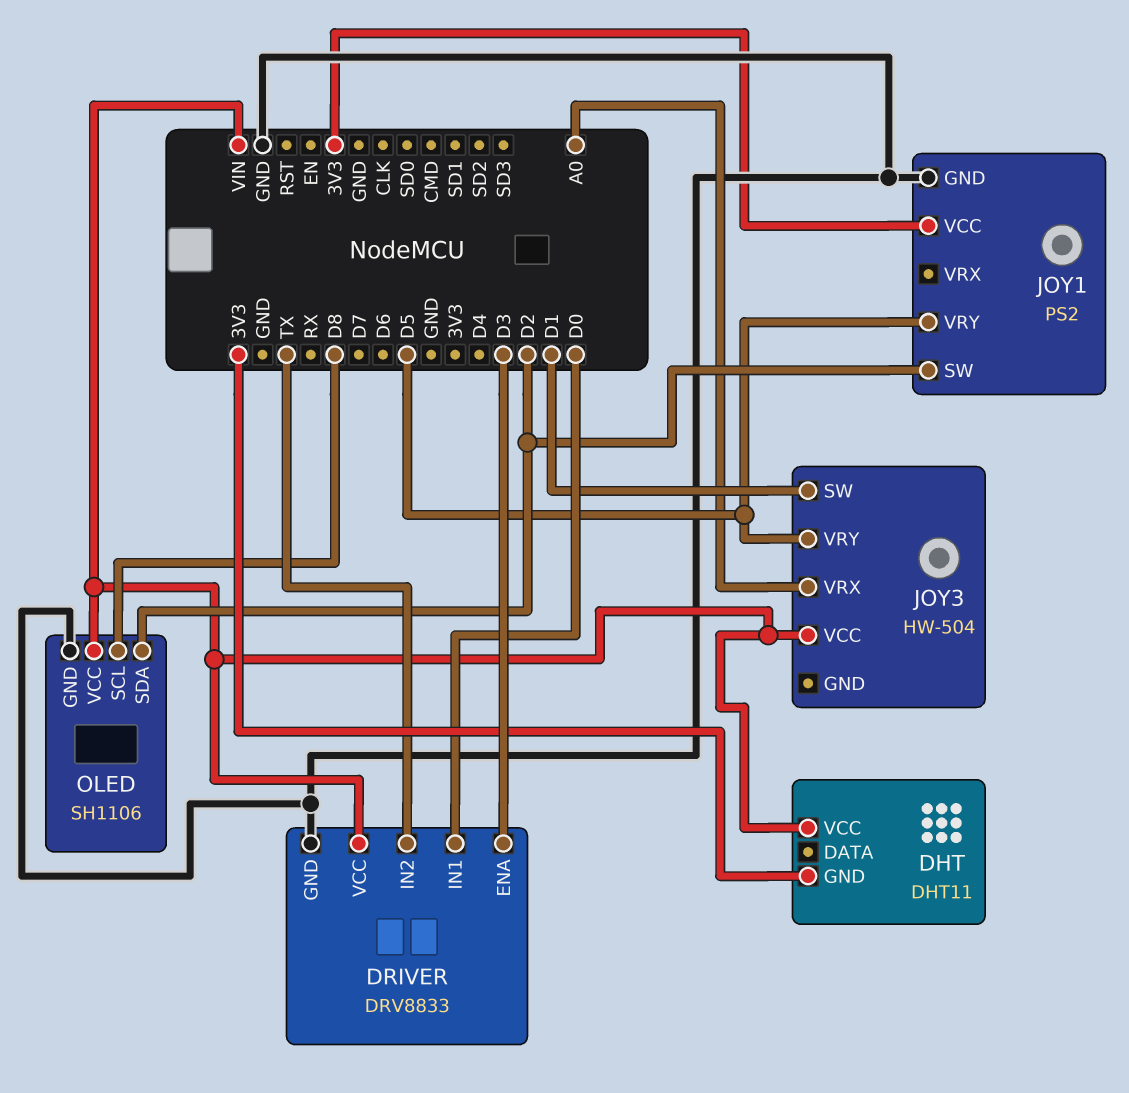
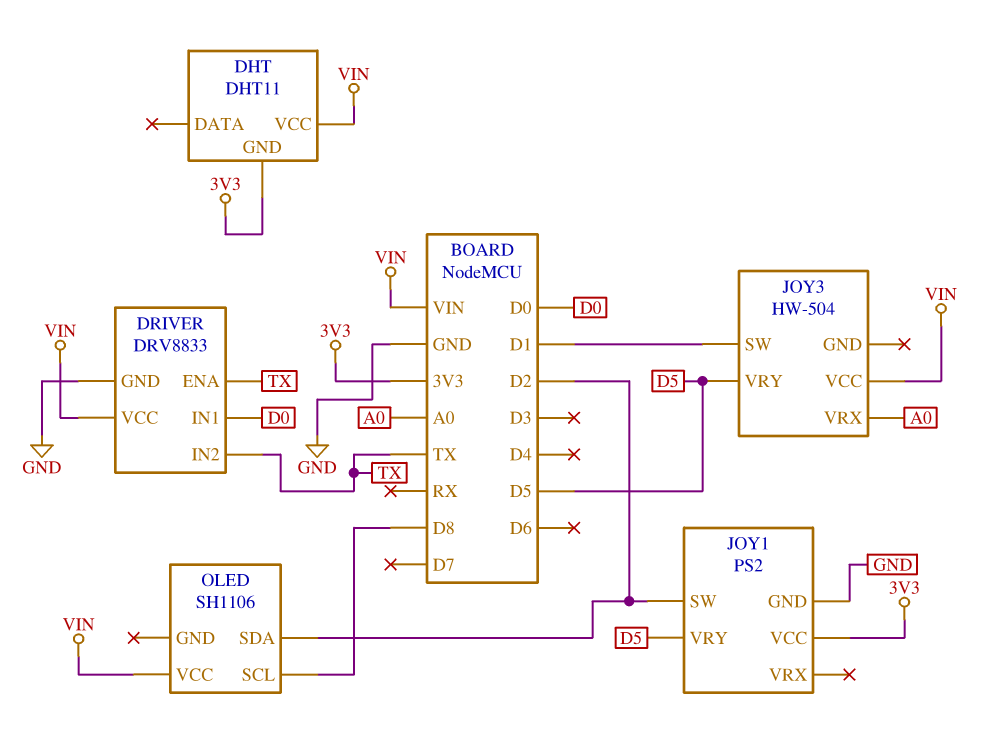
DRIVER pin ENA: D3 -> TX
OLED pin GND: GND -> none

